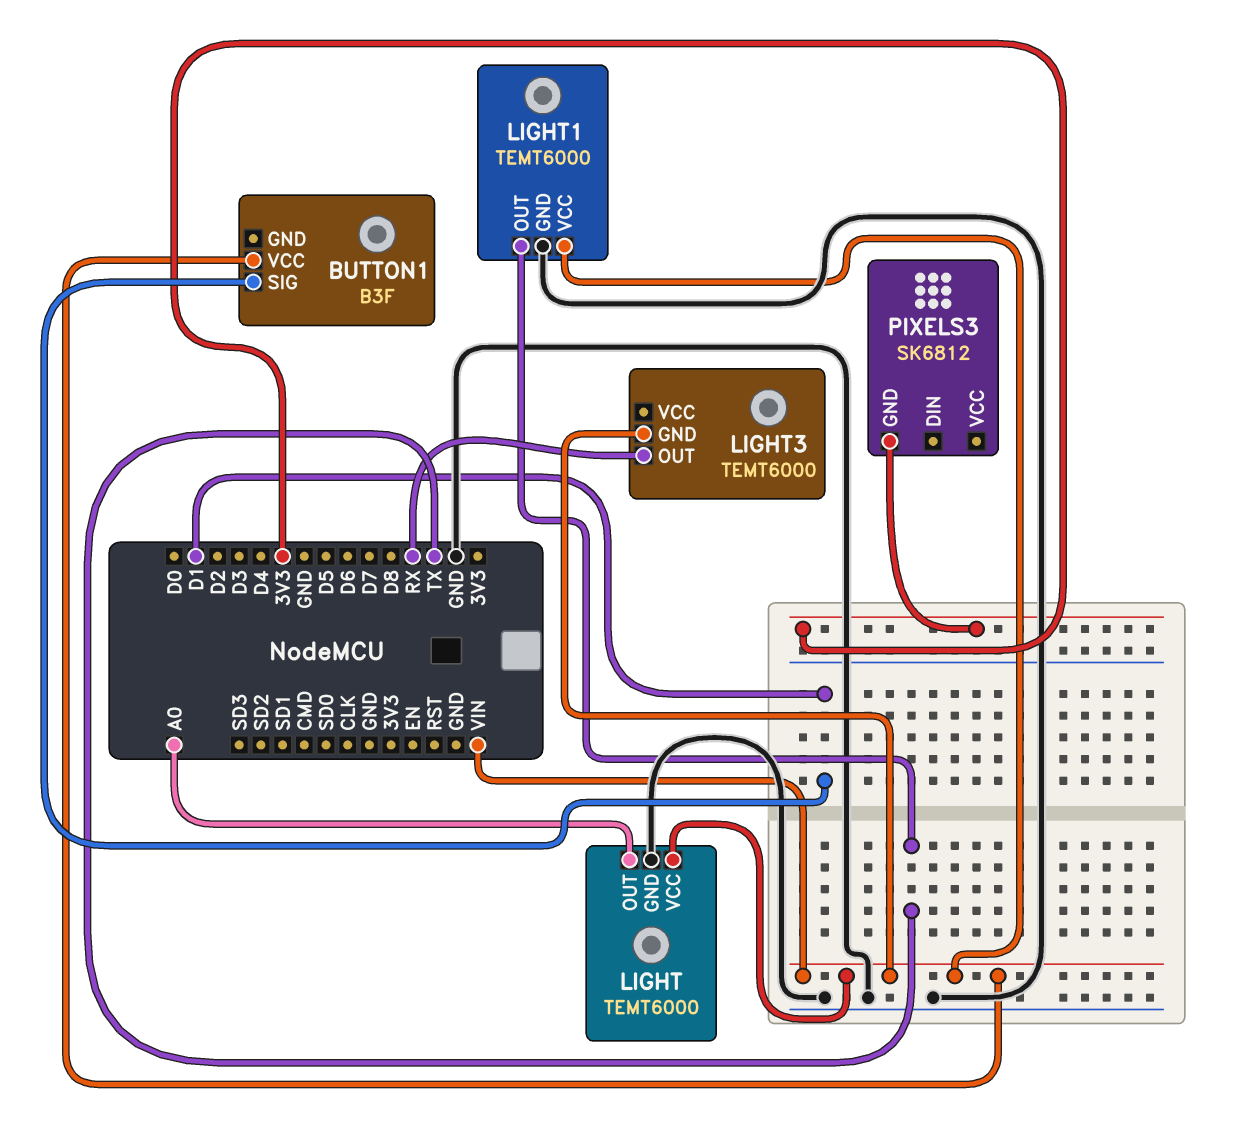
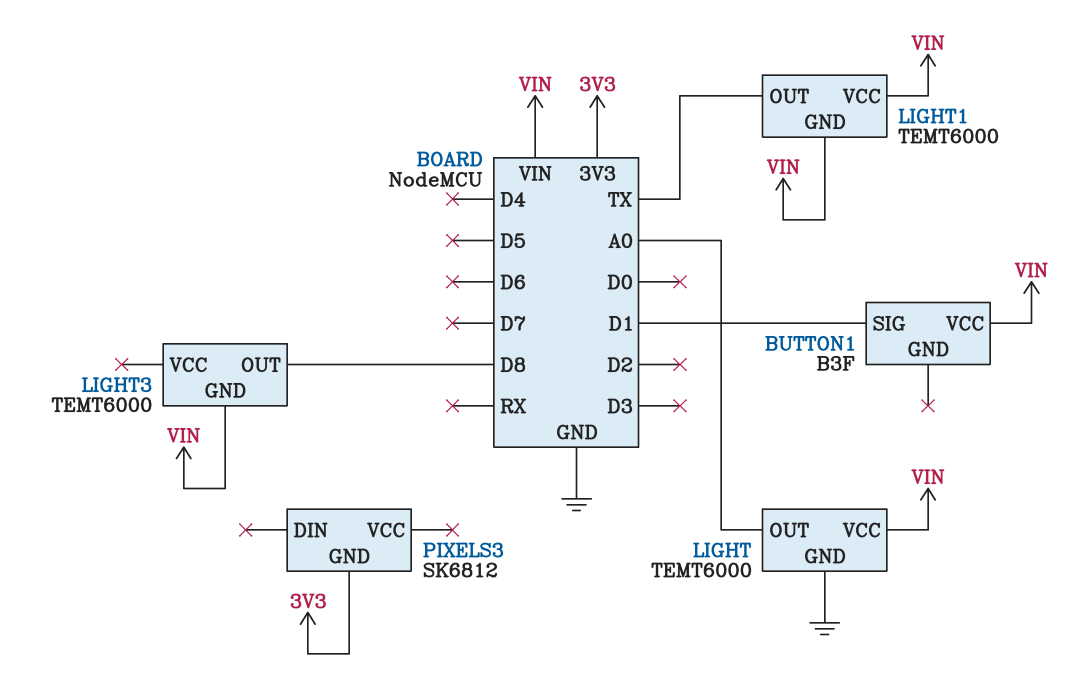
LIGHT1 pin GND: GND -> VIN
LIGHT3 pin OUT: RX -> D8

